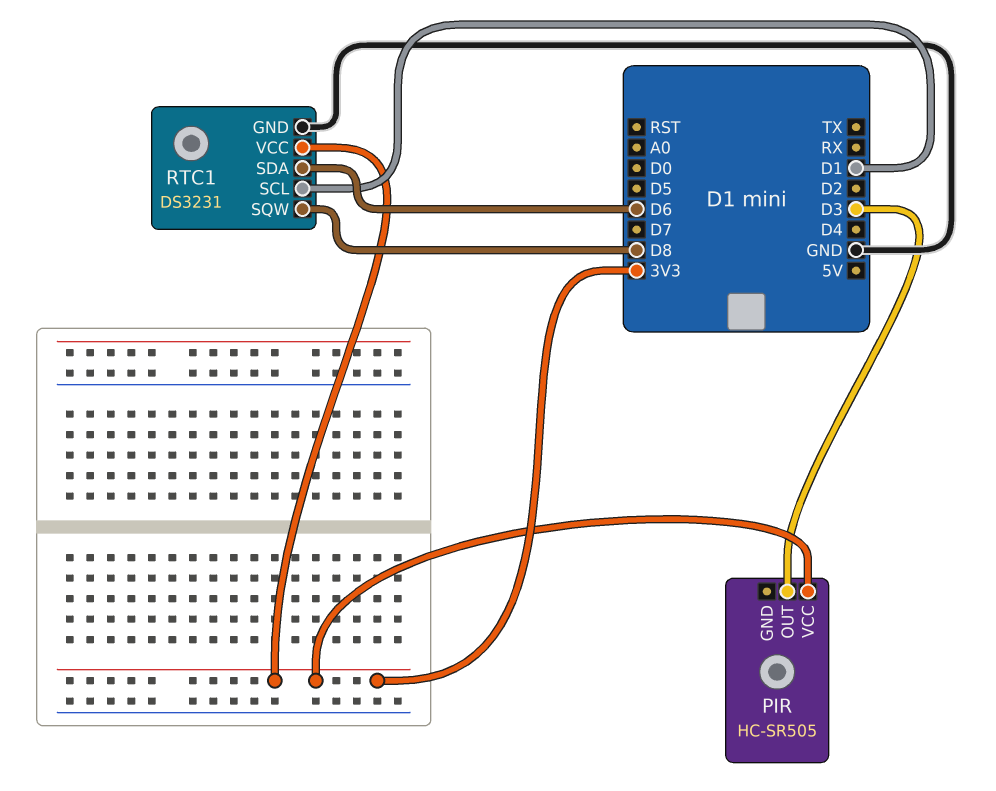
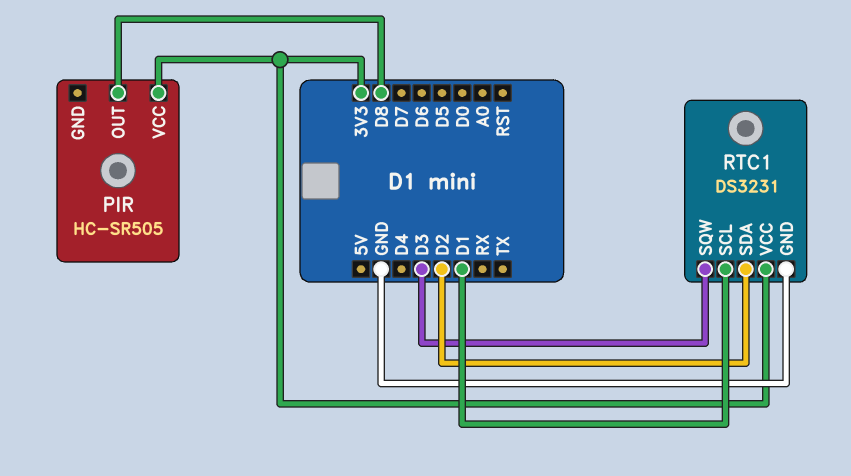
PIR pin OUT: D3 -> D8
RTC1 pin SDA: D6 -> D2
RTC1 pin SQW: D8 -> D3

